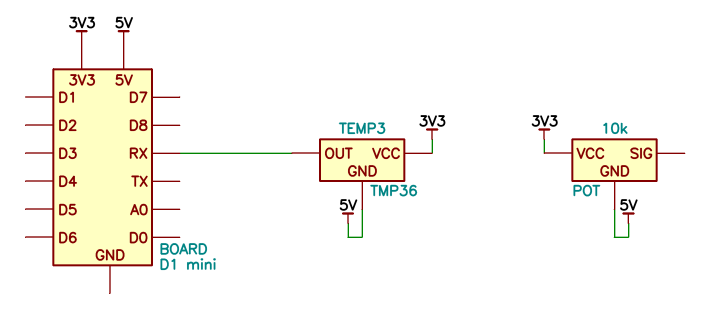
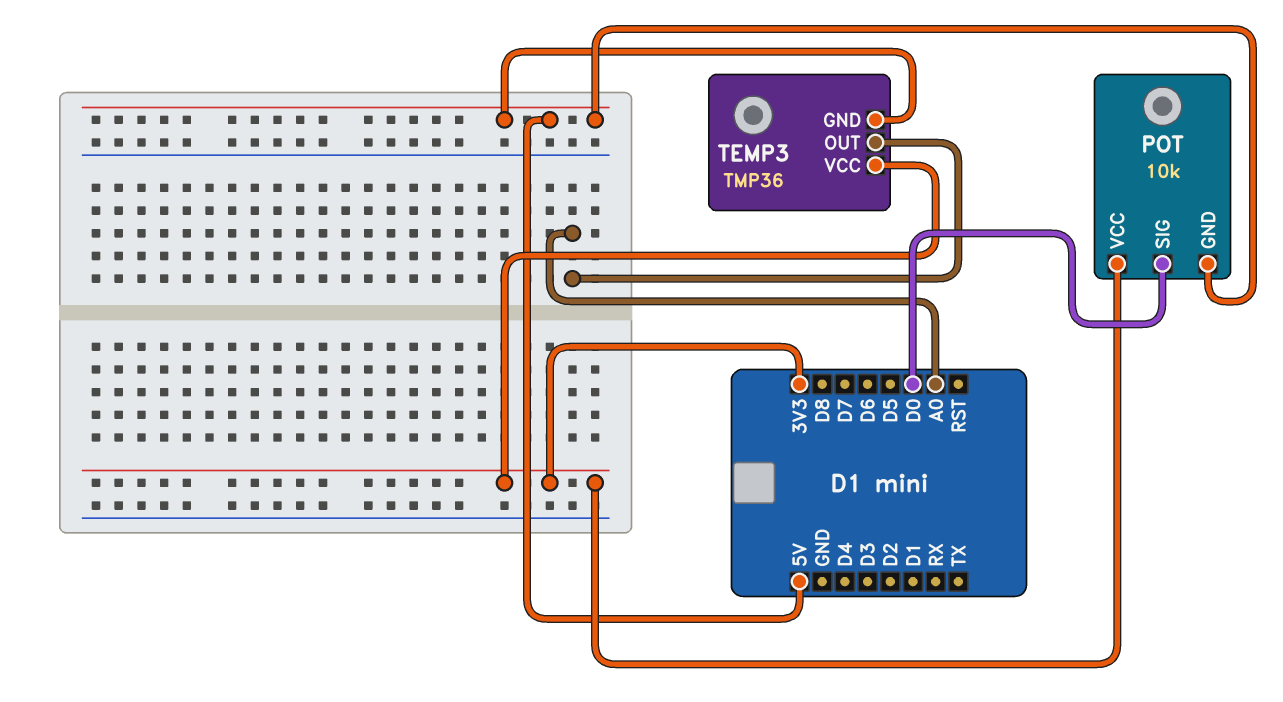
POT pin SIG: none -> D0
TEMP3 pin OUT: RX -> A0

